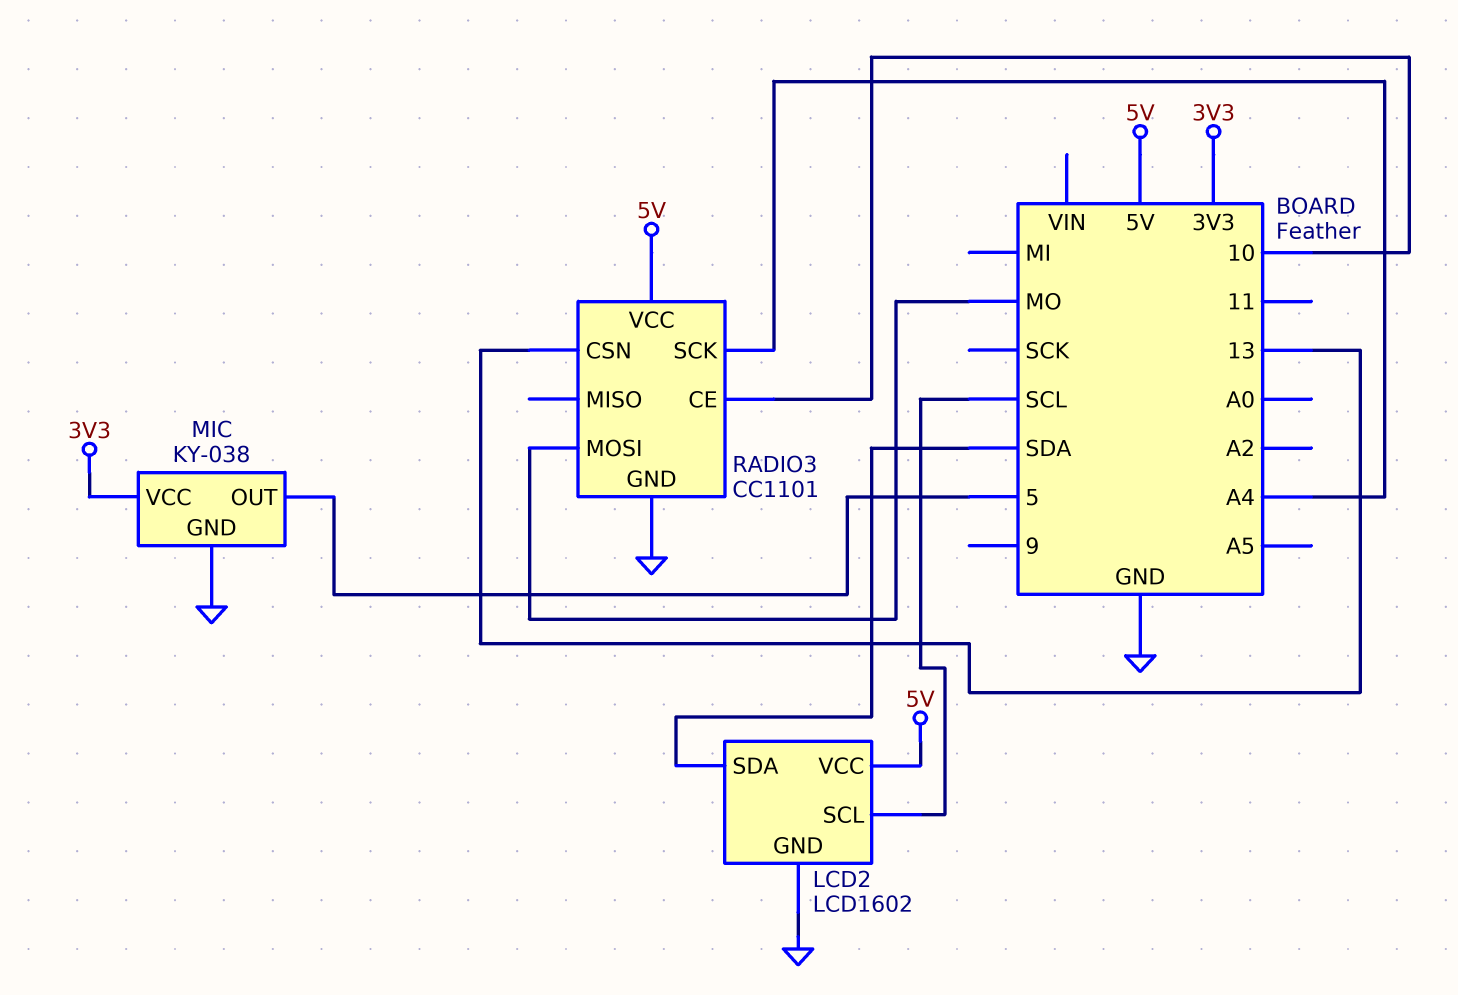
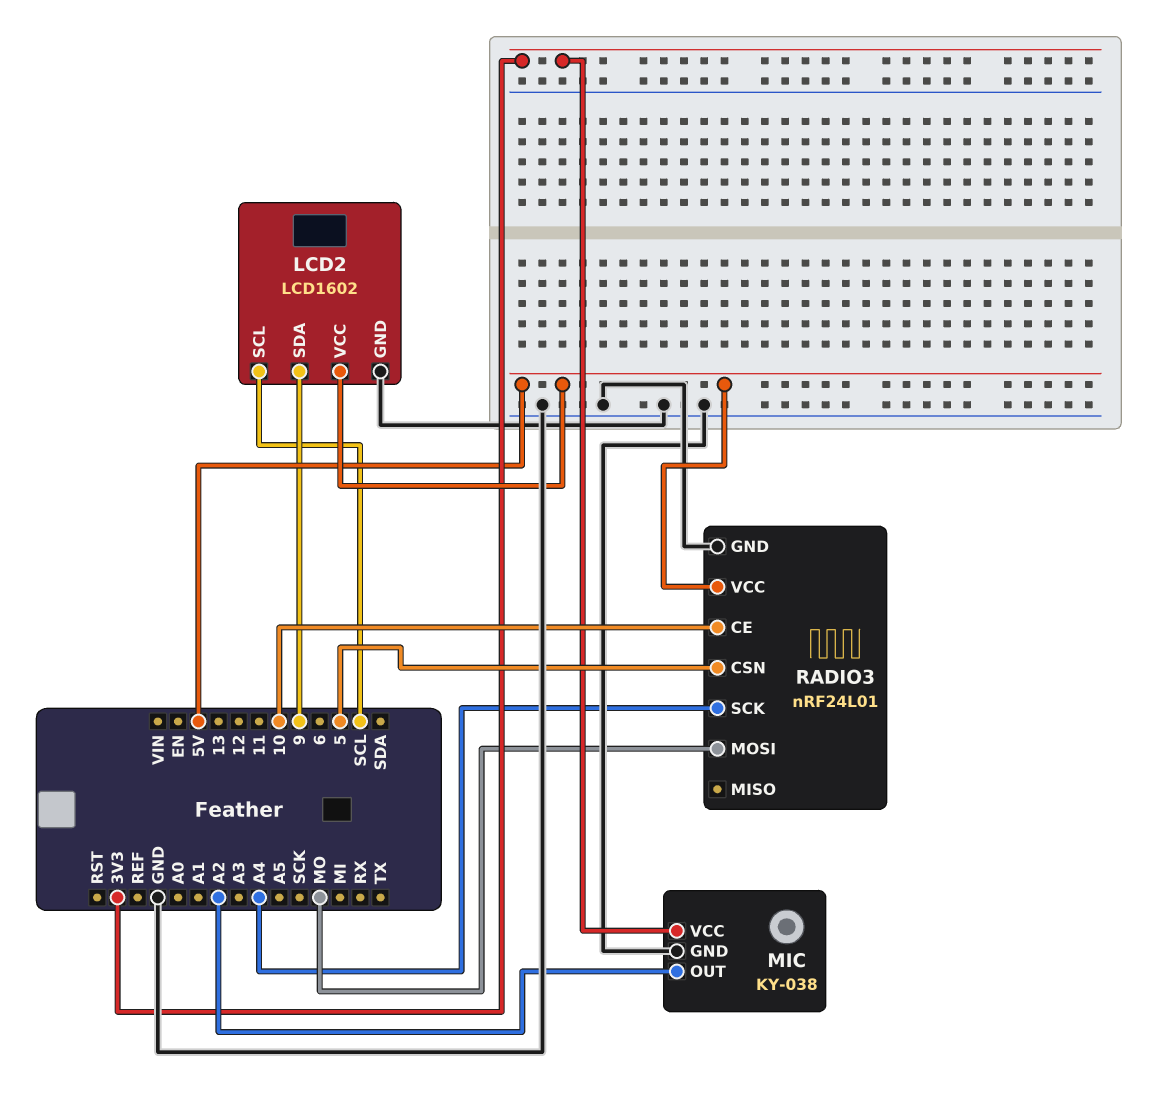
LCD2 pin SDA: SDA -> 9
MIC pin OUT: 5 -> A2
RADIO3: CC1101 -> nRF24L01
RADIO3 pin CSN: 13 -> 5

